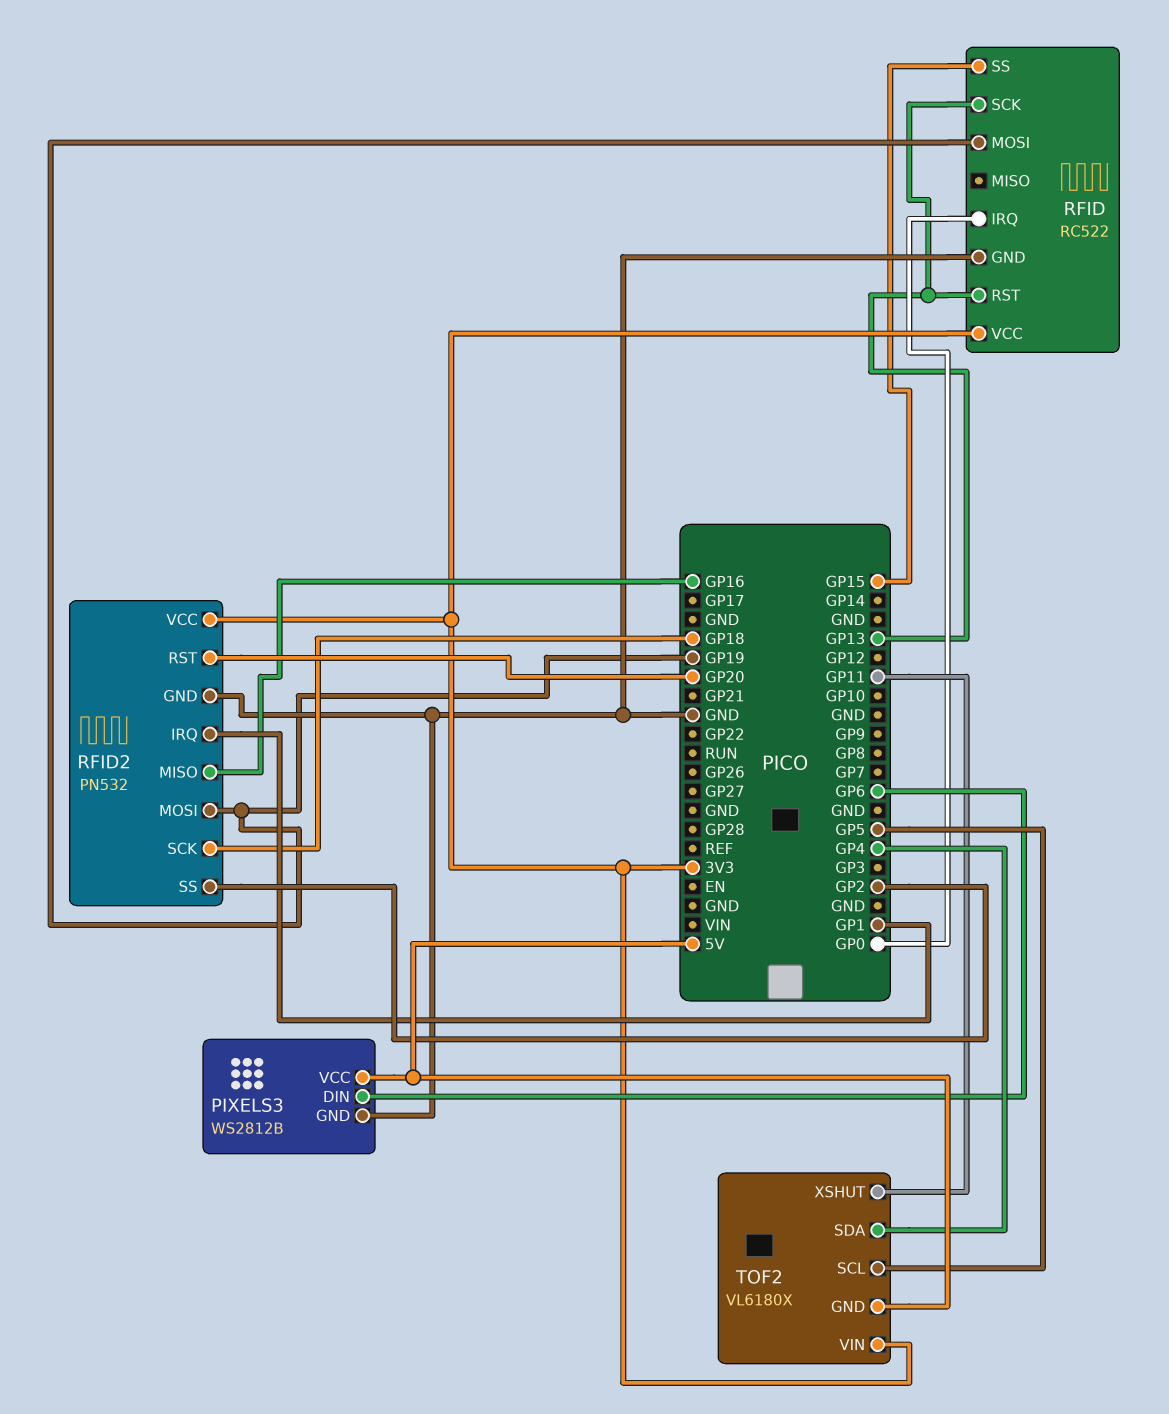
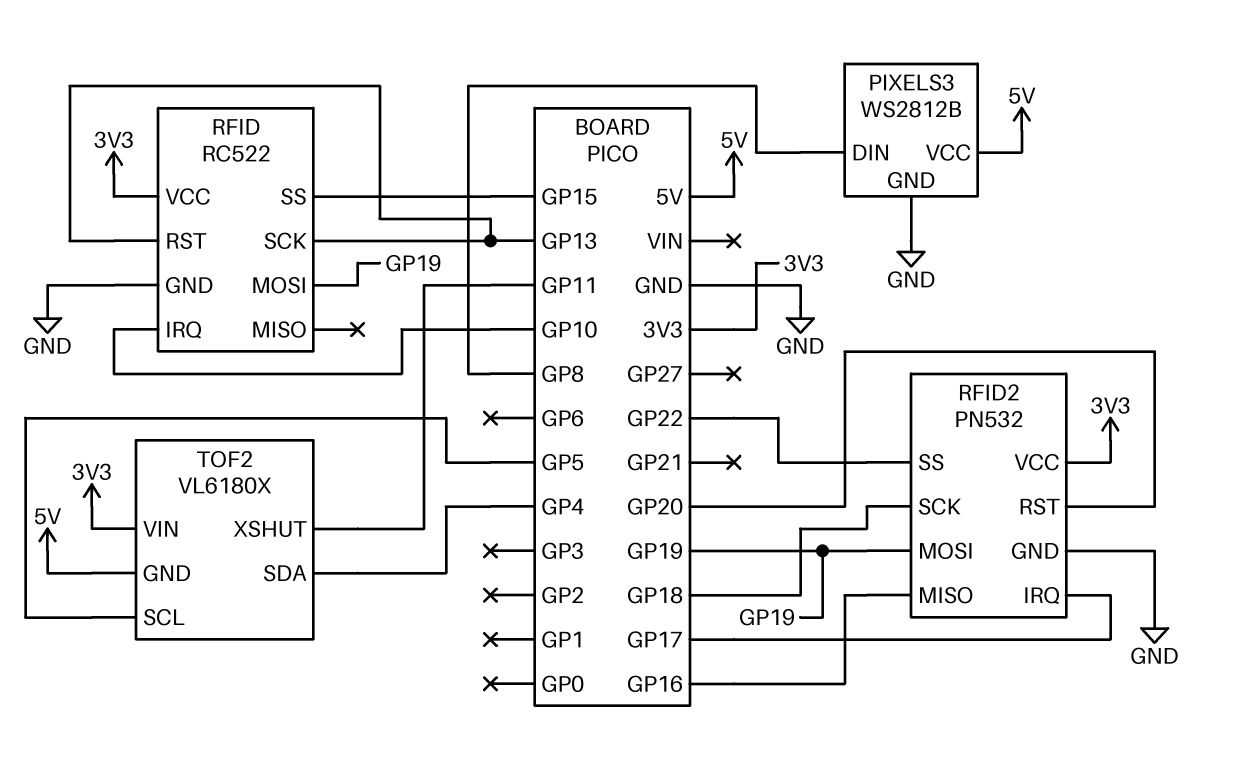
PIXELS3 pin DIN: GP6 -> GP8
RFID pin IRQ: GP0 -> GP10
RFID2 pin IRQ: GP1 -> GP17
RFID2 pin SS: GP2 -> GP22

